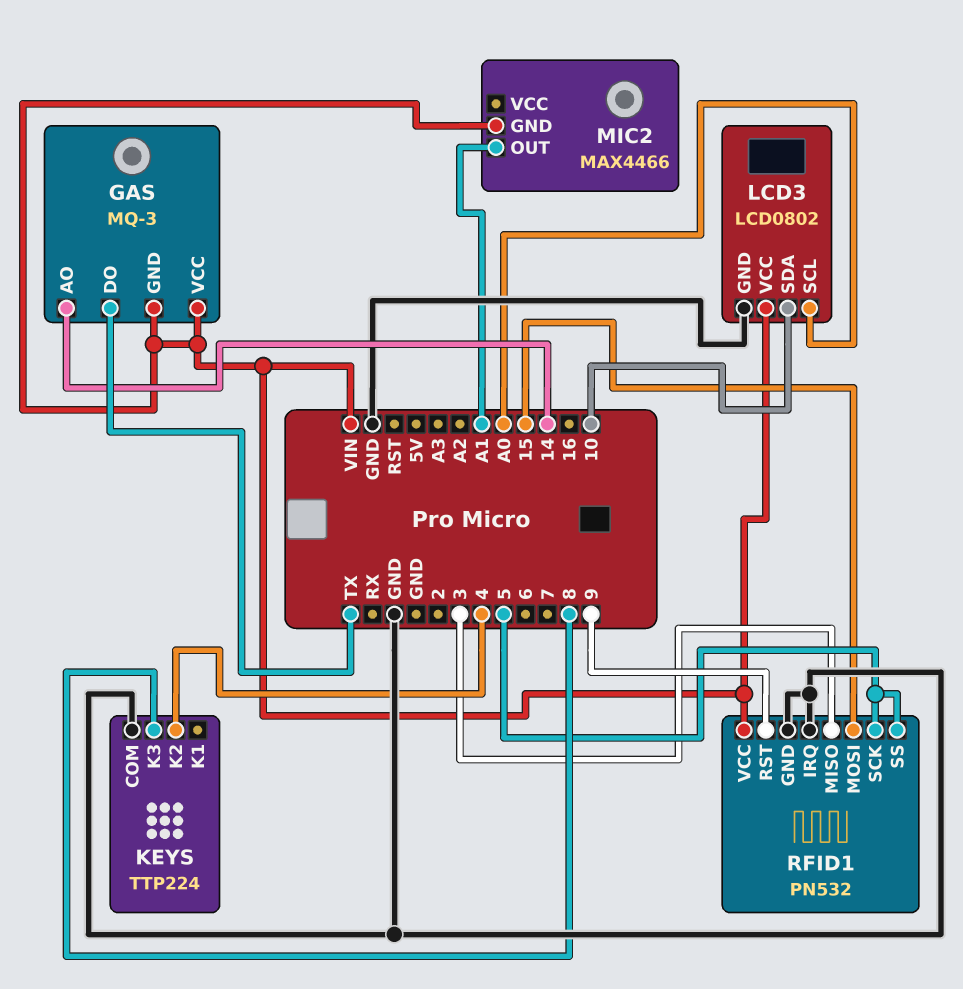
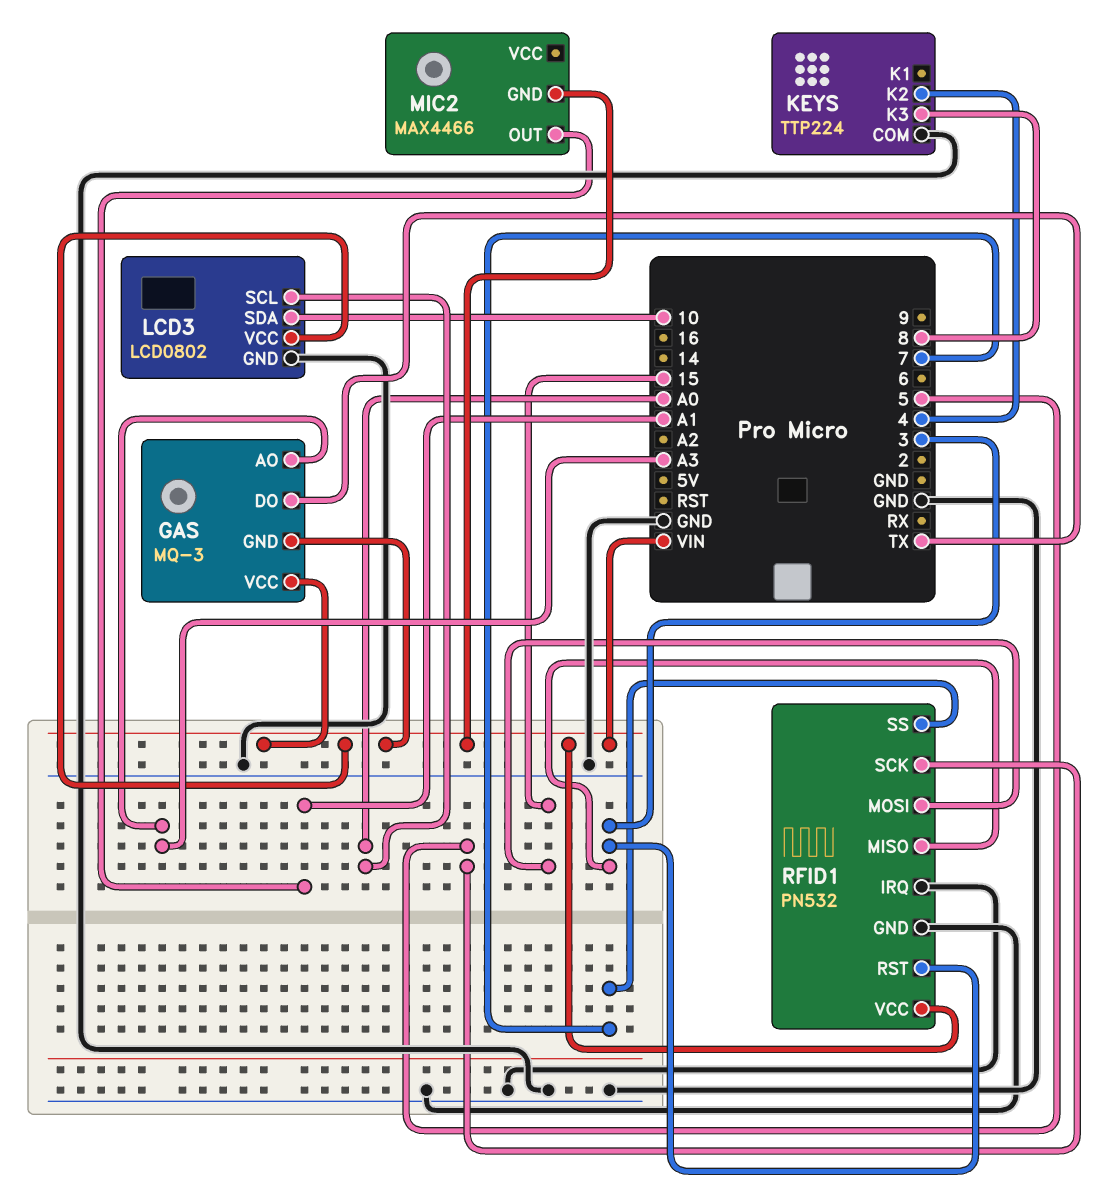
GAS pin AO: 14 -> A3
RFID1 pin RST: 9 -> 3
RFID1 pin SS: 5 -> 7

